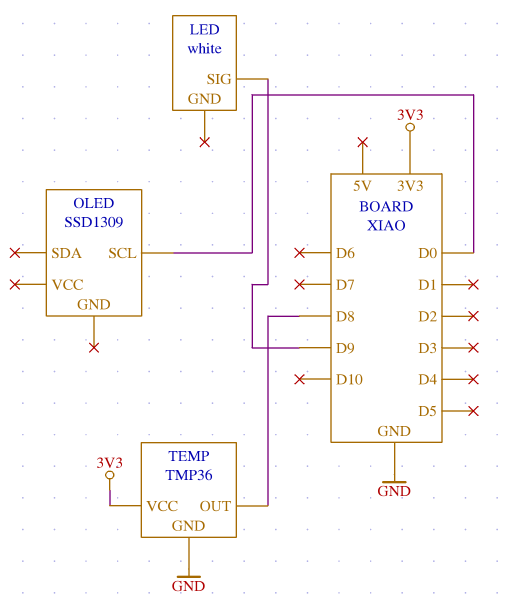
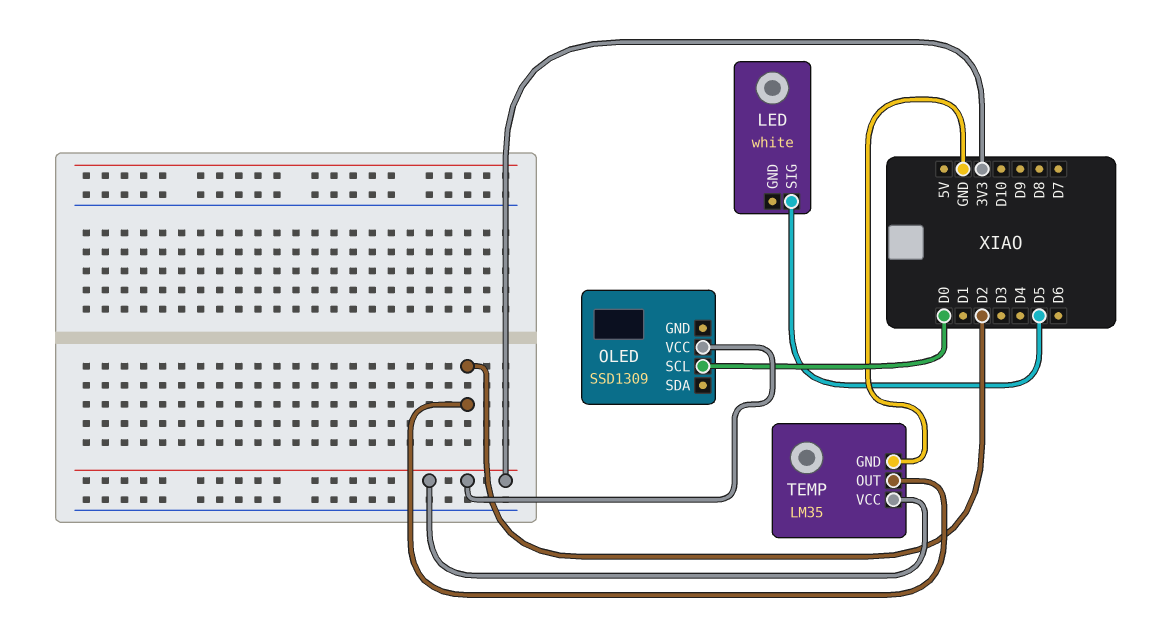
LED pin SIG: D9 -> D5
OLED pin VCC: none -> 3V3
TEMP: TMP36 -> LM35
TEMP pin OUT: D8 -> D2

